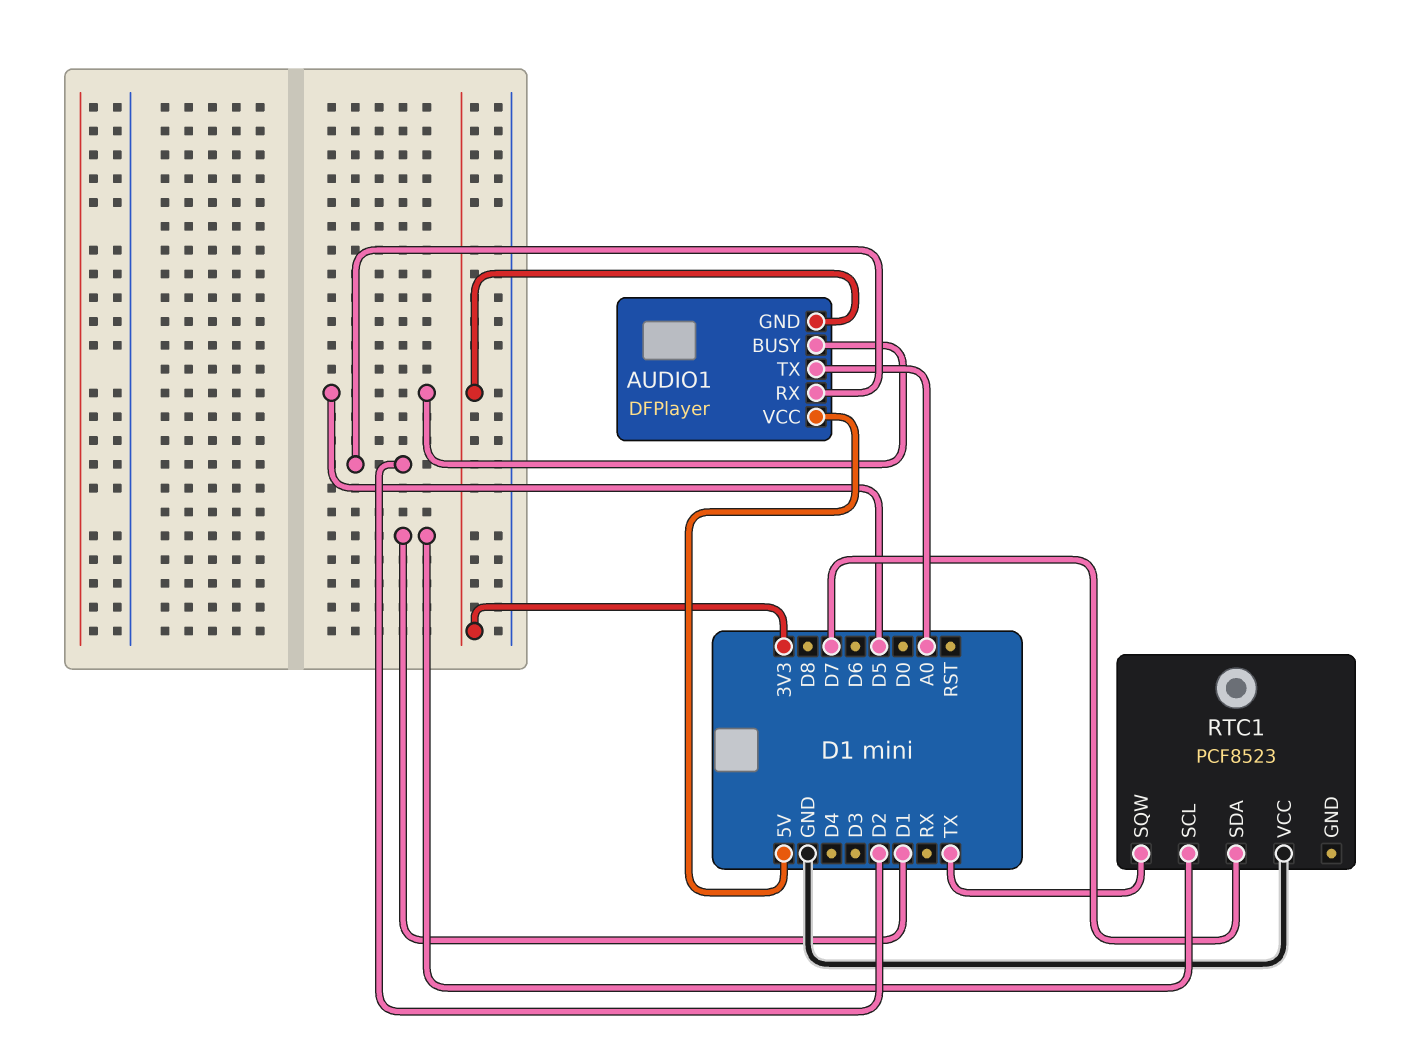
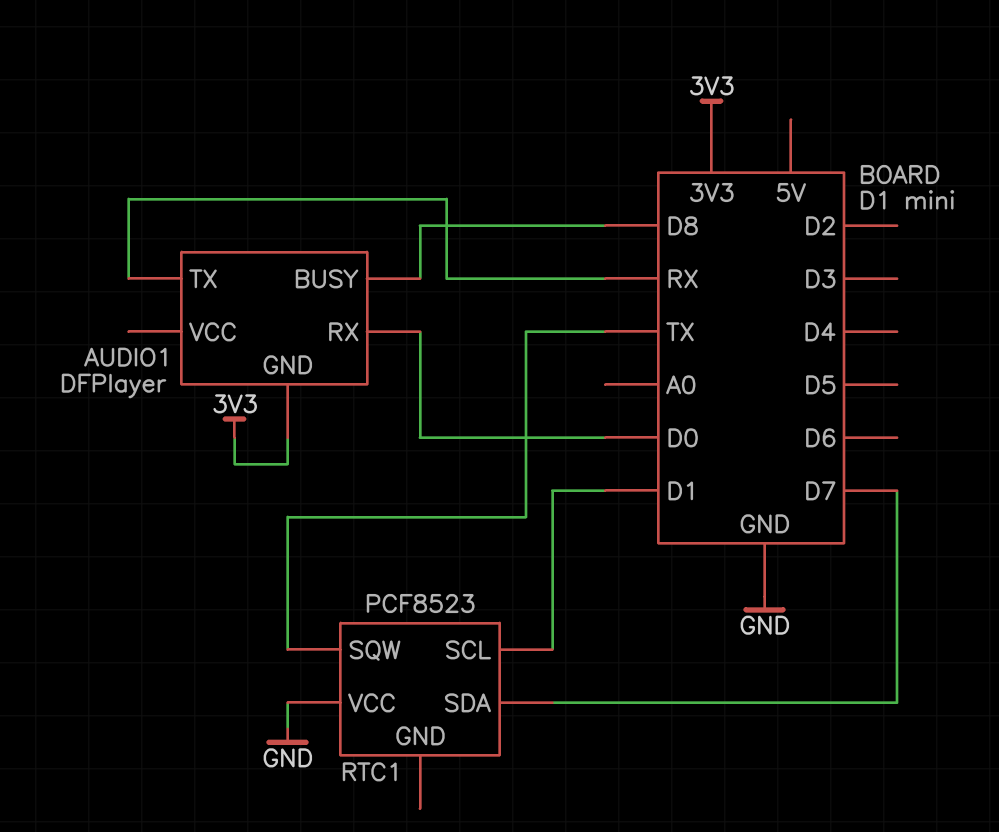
AUDIO1 pin BUSY: D5 -> D8
AUDIO1 pin RX: D2 -> D0
AUDIO1 pin TX: A0 -> RX
AUDIO1 pin VCC: 5V -> none

